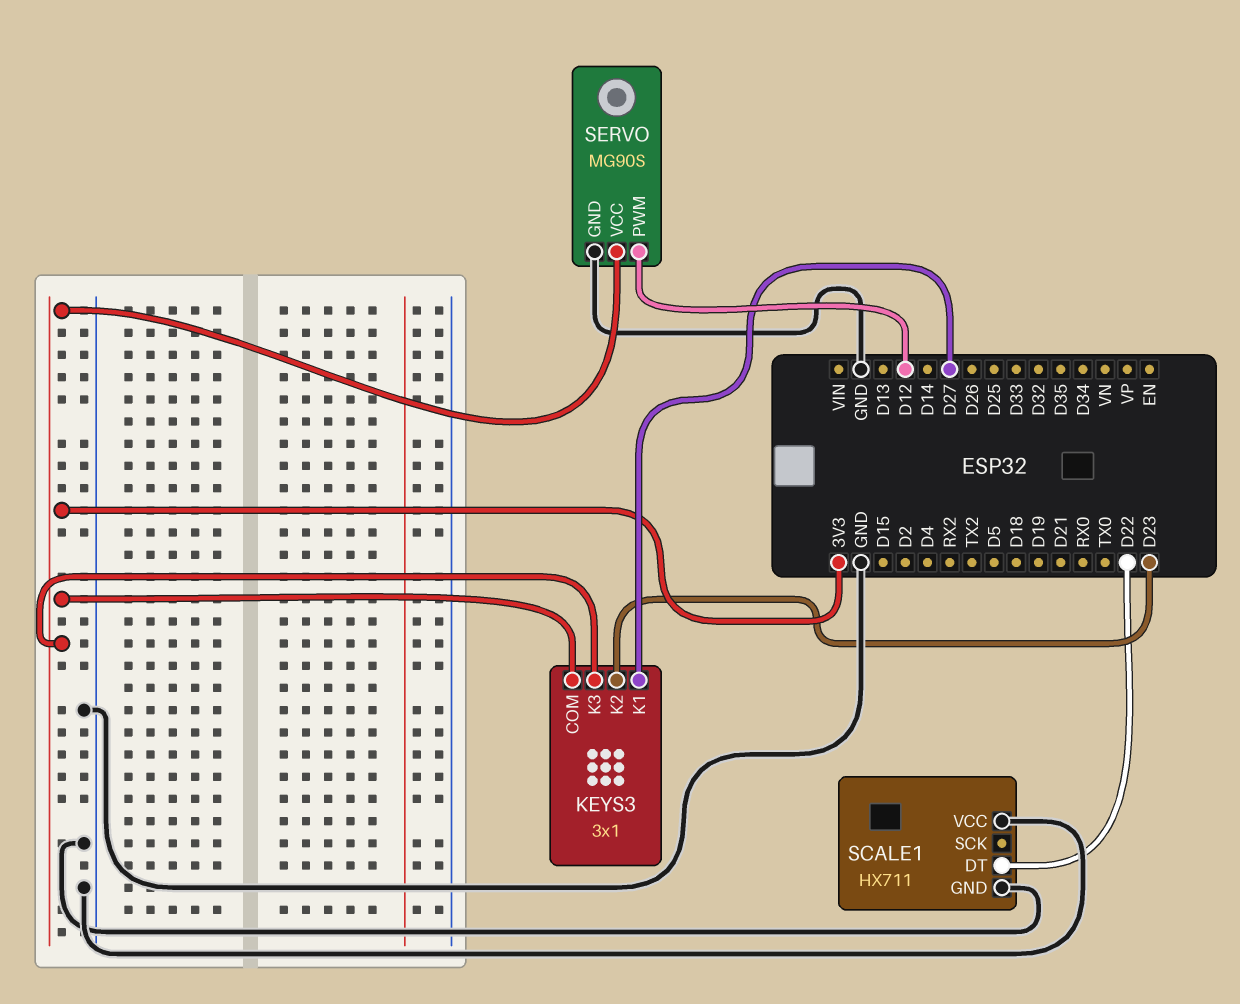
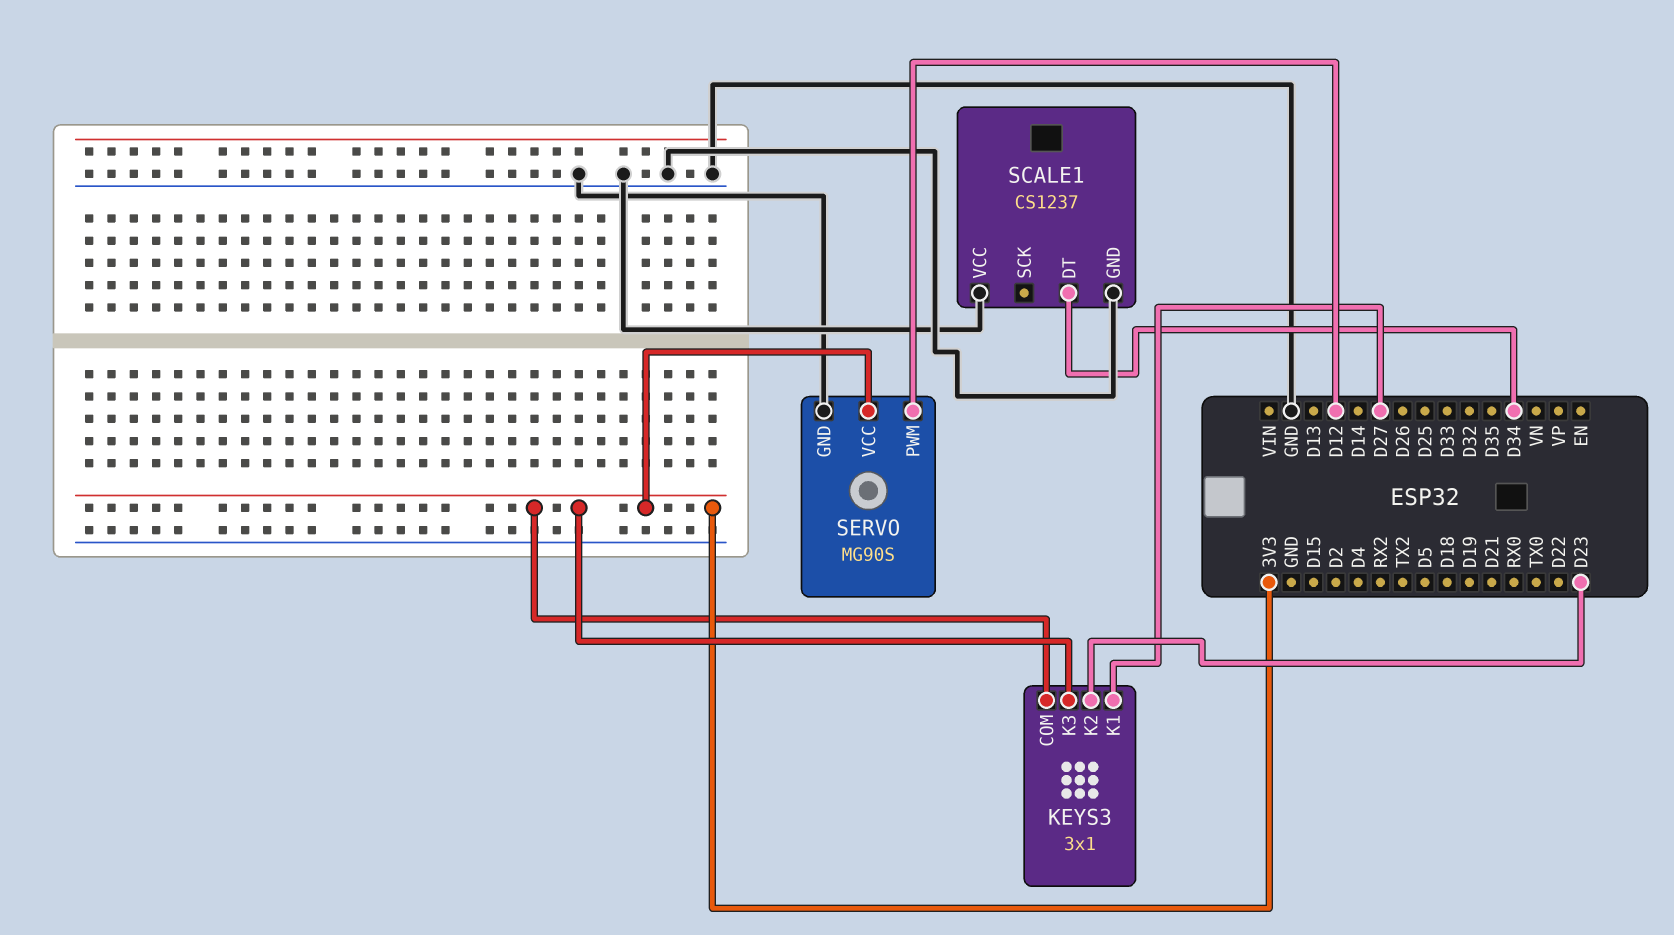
SCALE1: HX711 -> CS1237
SCALE1 pin DT: D22 -> D34

